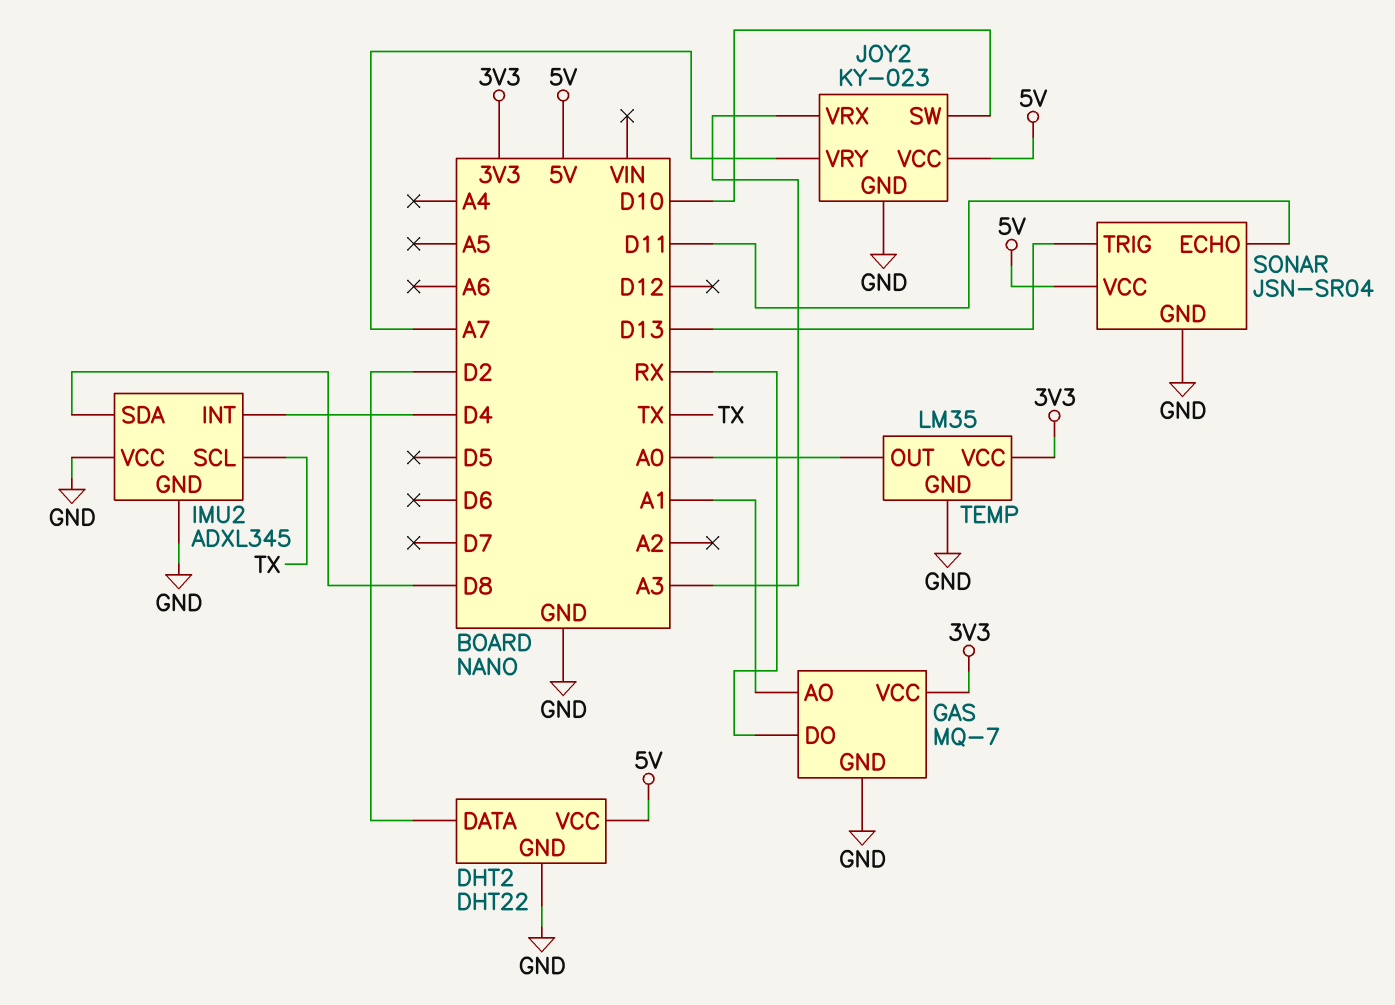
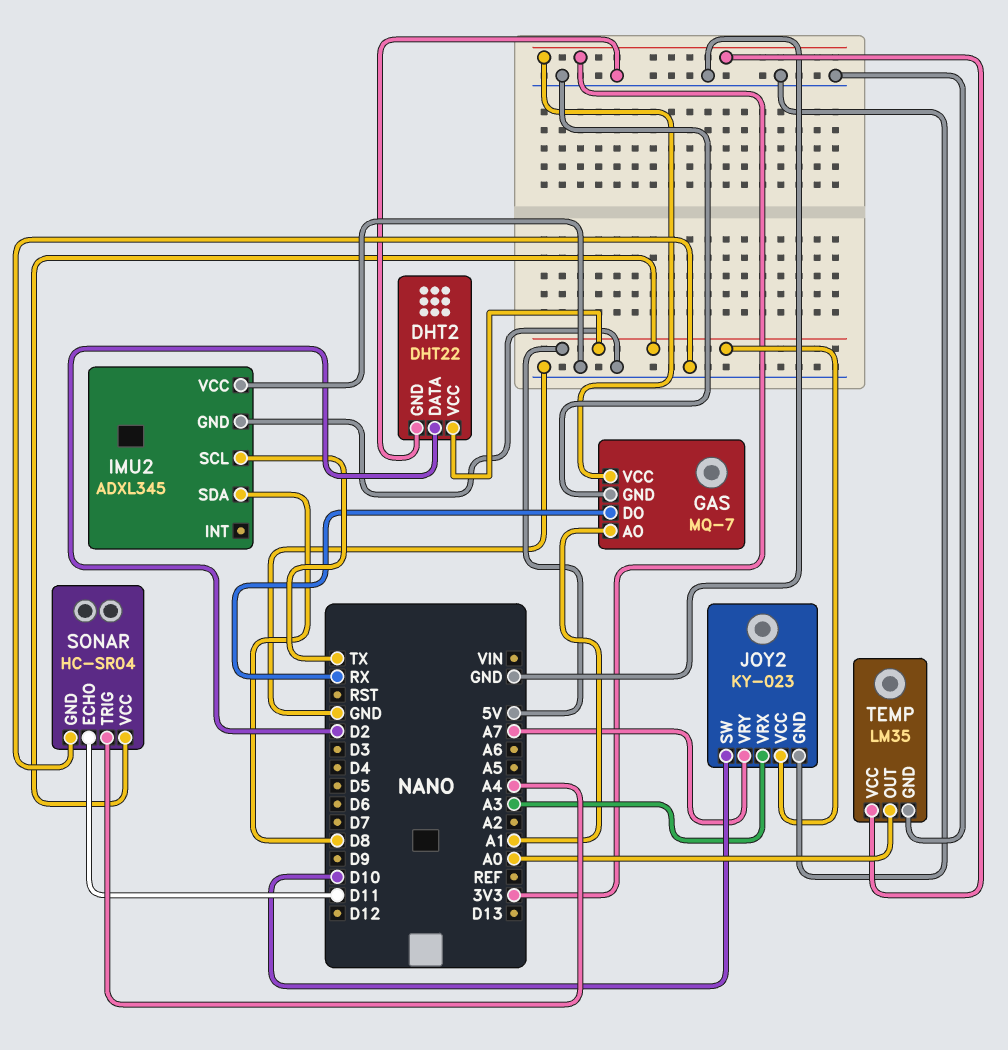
IMU2 pin INT: D4 -> none
SONAR: JSN-SR04 -> HC-SR04
SONAR pin TRIG: D13 -> A4

